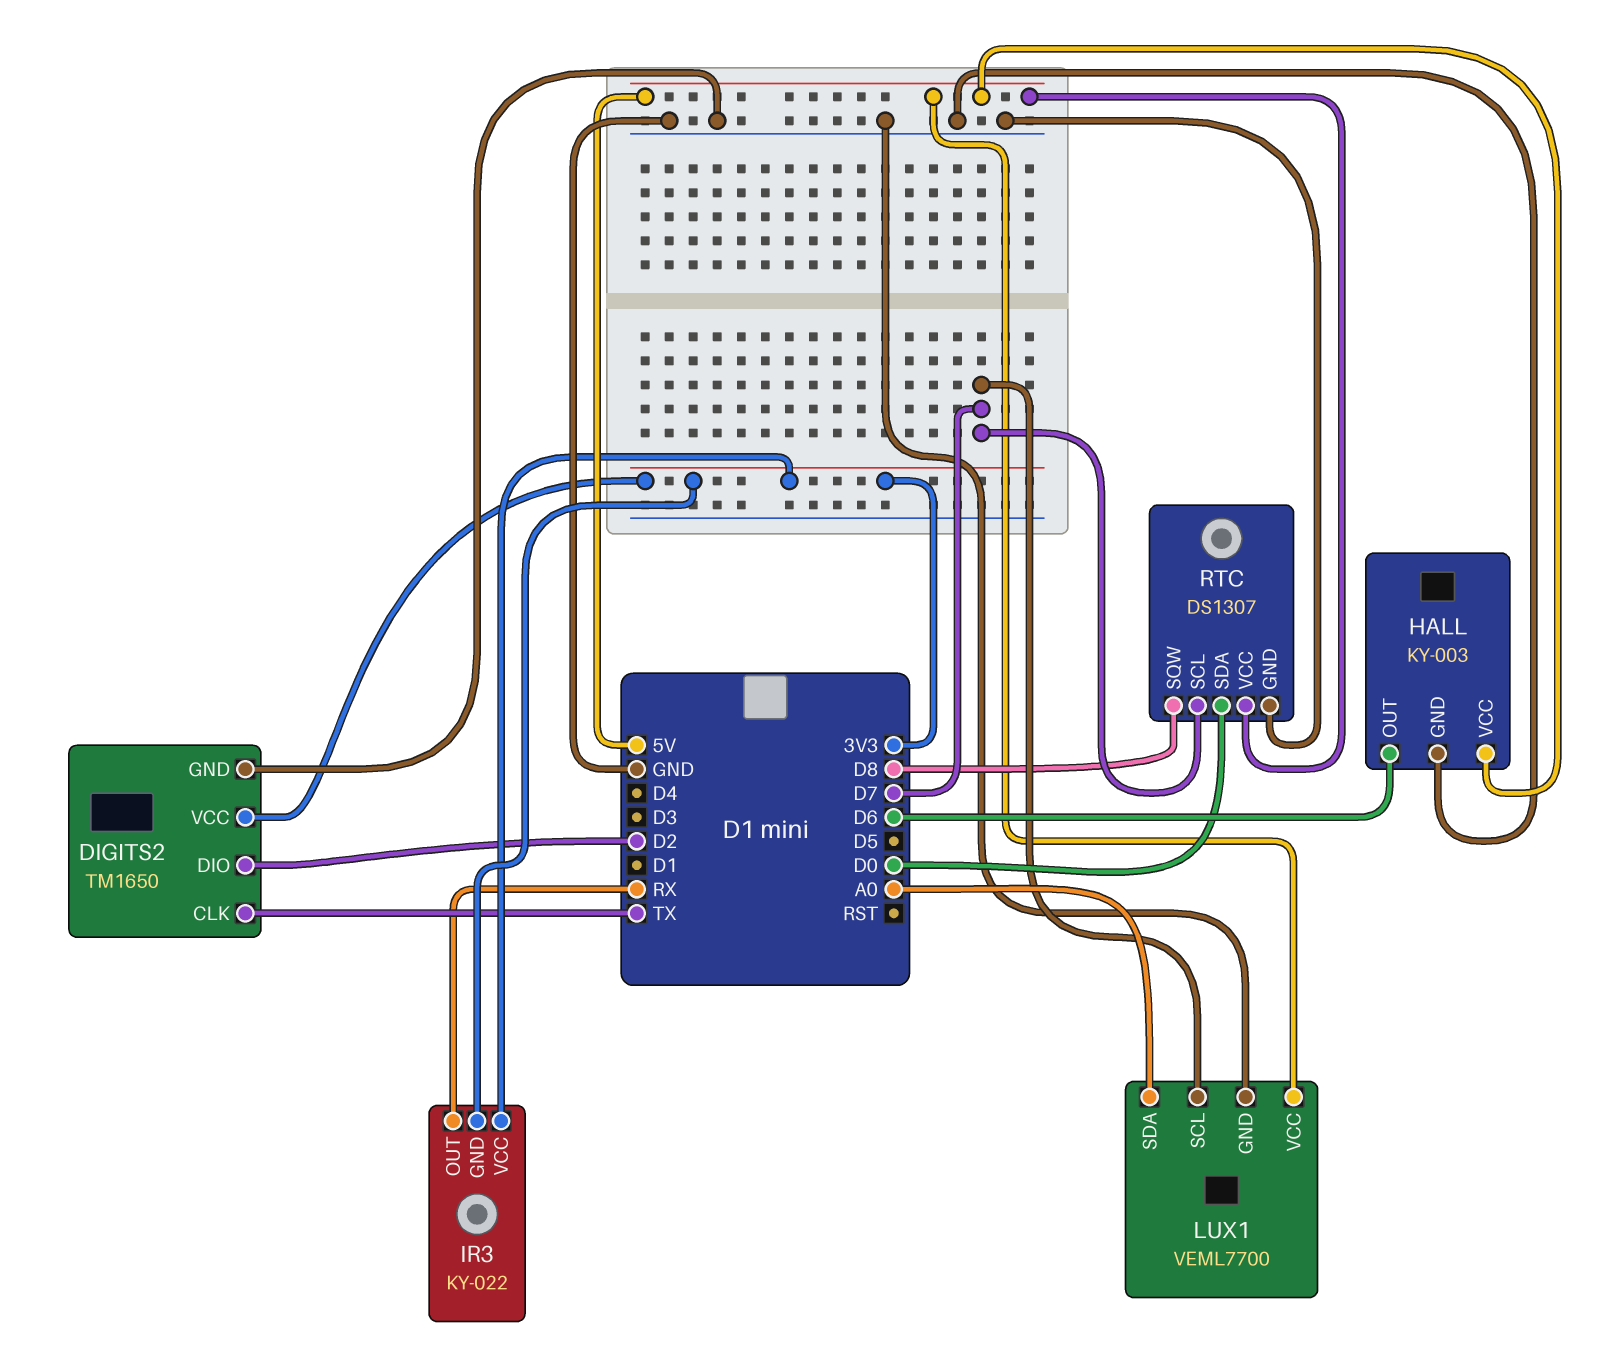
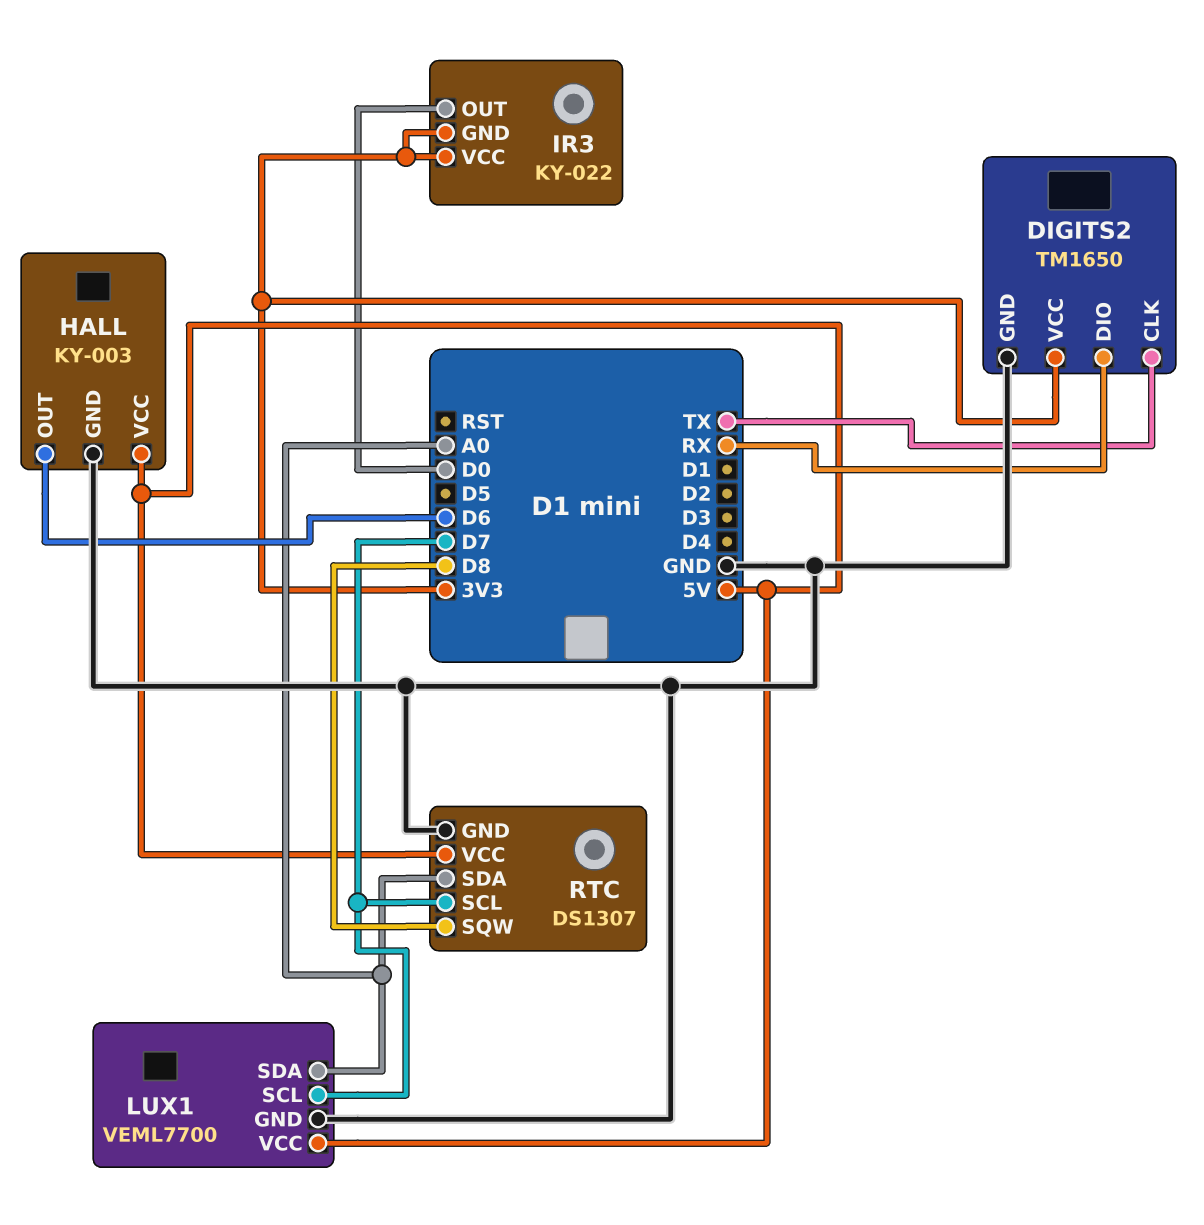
DIGITS2 pin DIO: D2 -> RX
IR3 pin OUT: RX -> D0
RTC pin SDA: D0 -> A0

